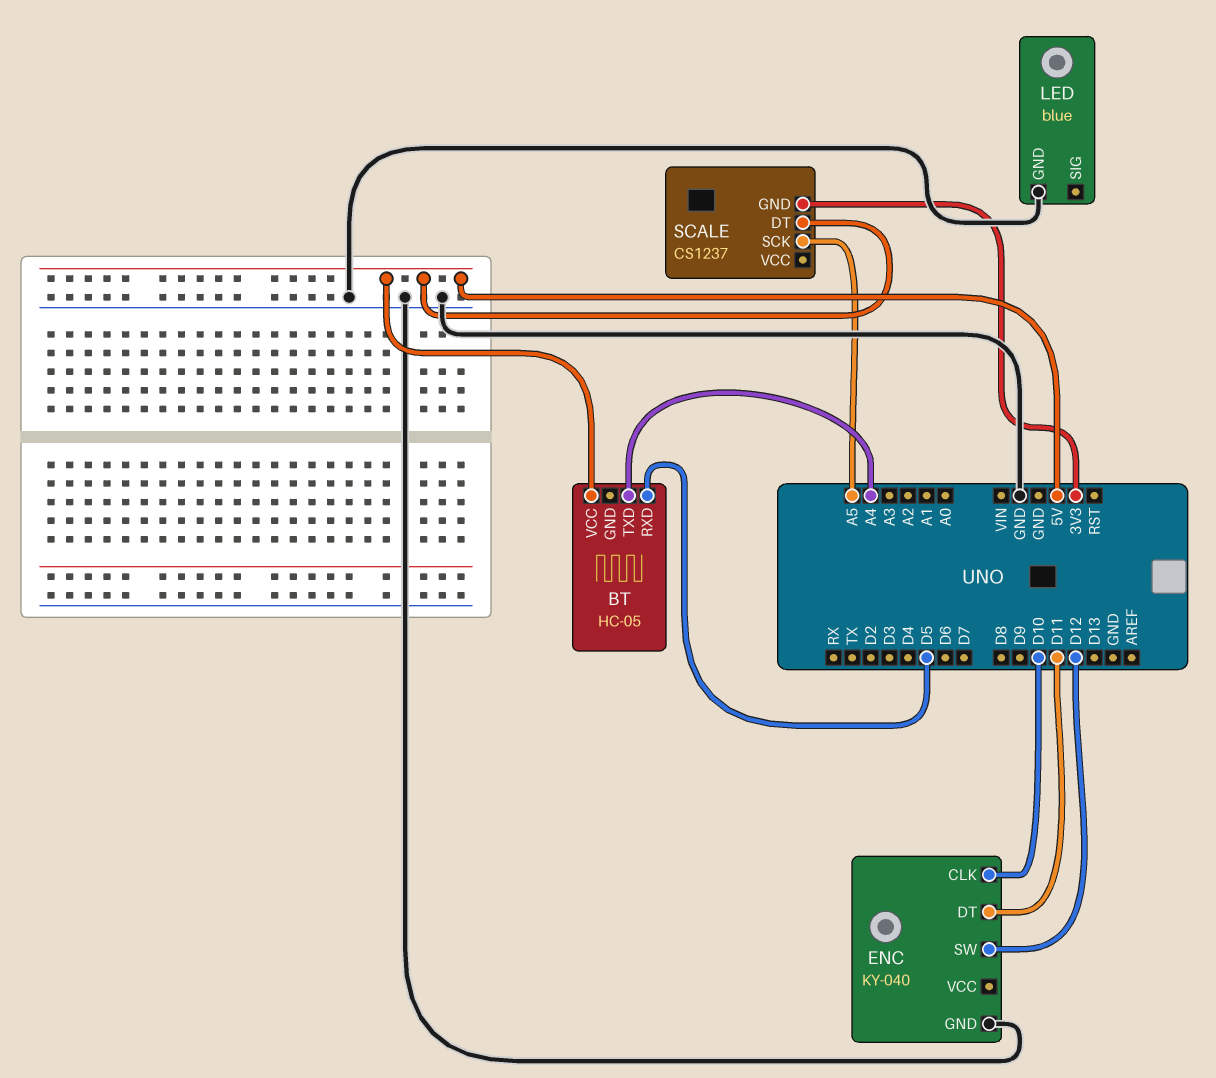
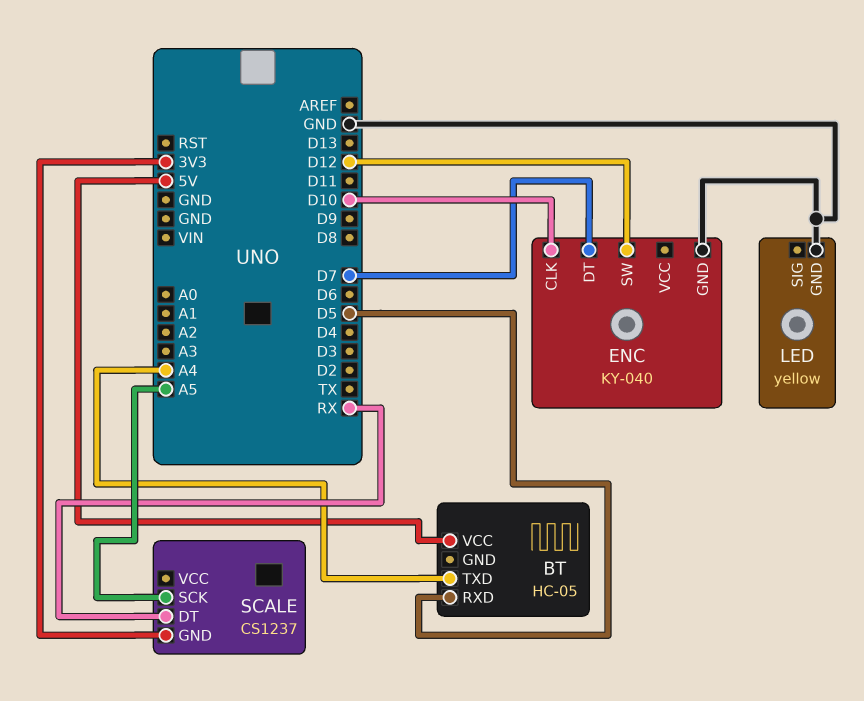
ENC pin DT: D11 -> D7
LED: blue -> yellow
SCALE pin DT: 5V -> RX

